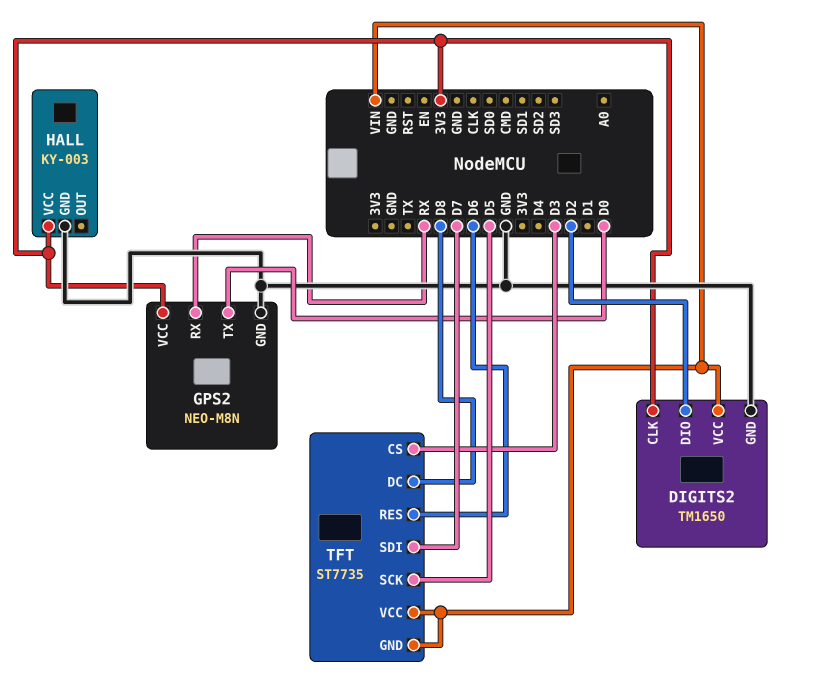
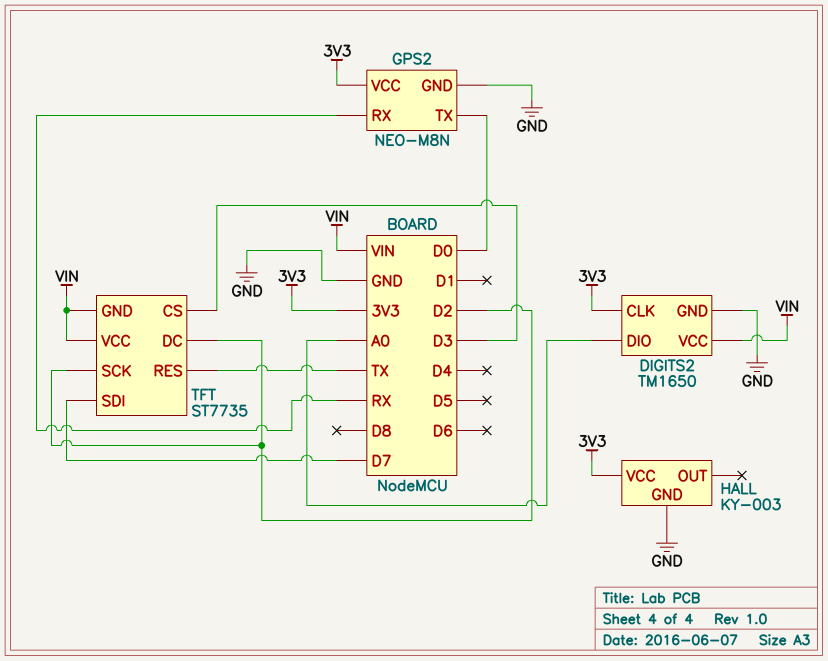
DIGITS2 pin DIO: D2 -> A0
TFT pin DC: D8 -> D2
TFT pin RES: D6 -> TX
TFT pin SCK: D5 -> D2

